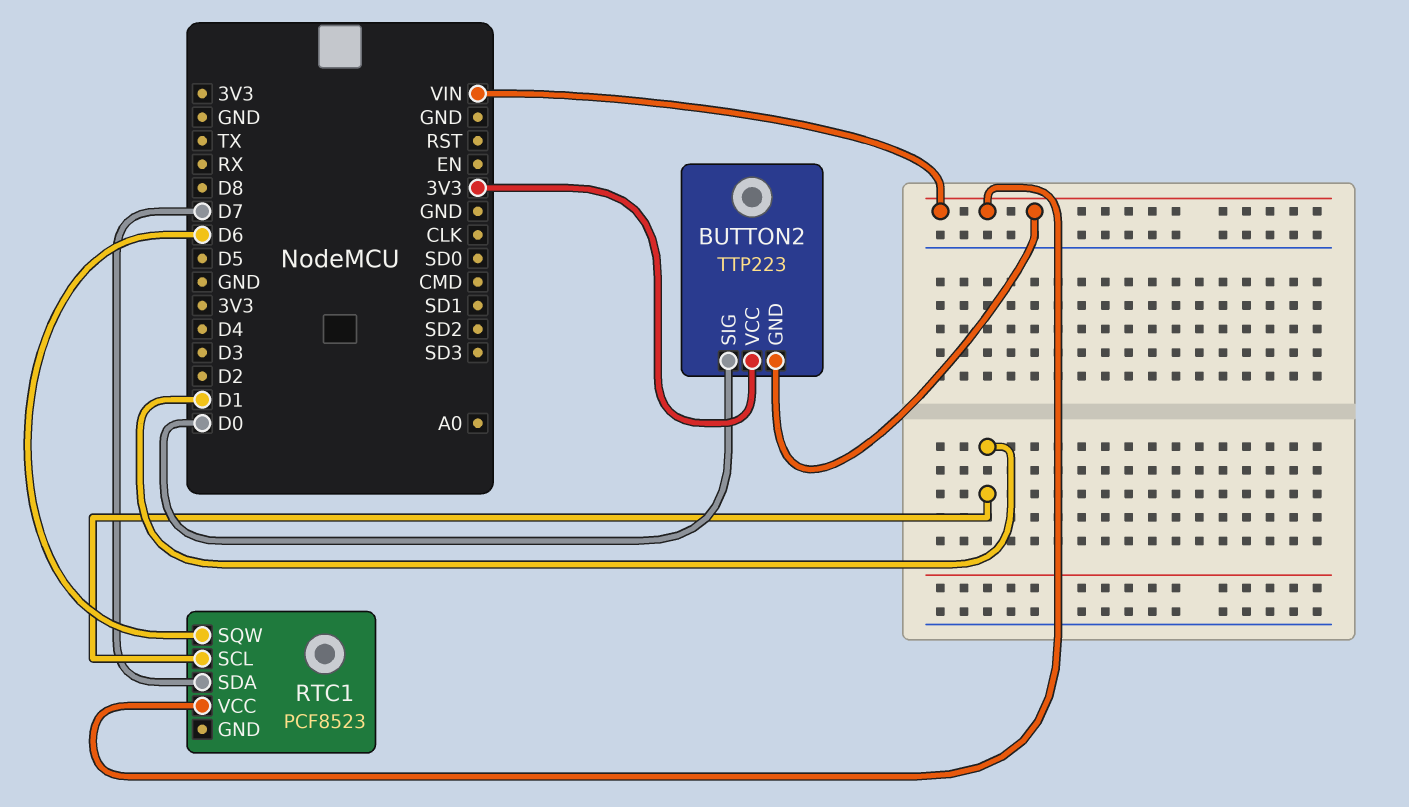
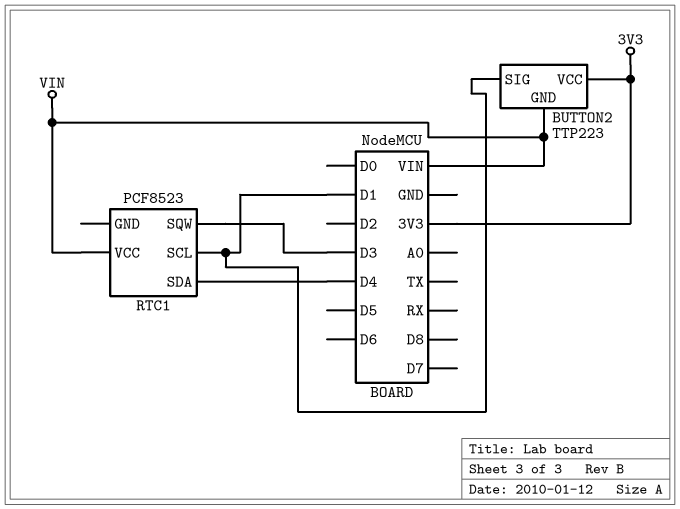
BUTTON2 pin SIG: D0 -> D1
RTC1 pin SDA: D7 -> D4
RTC1 pin SQW: D6 -> D3

